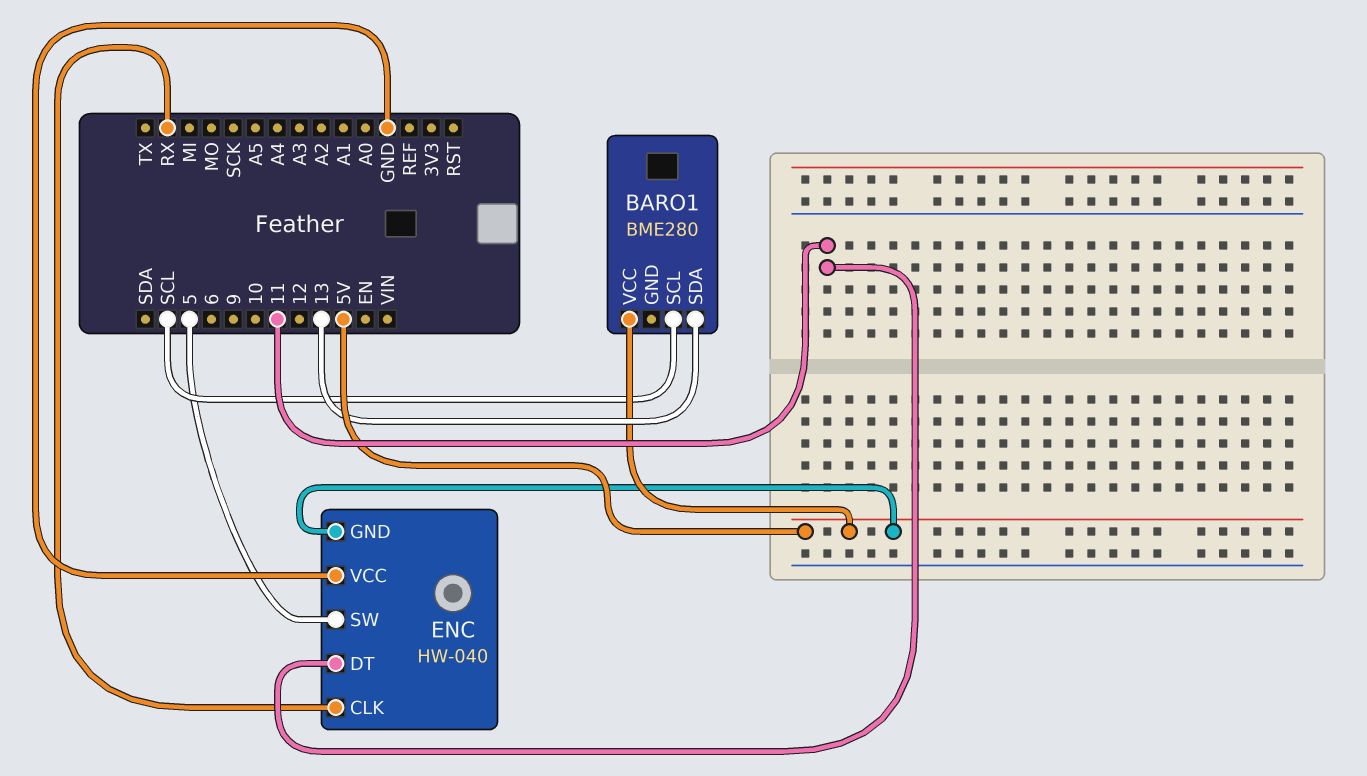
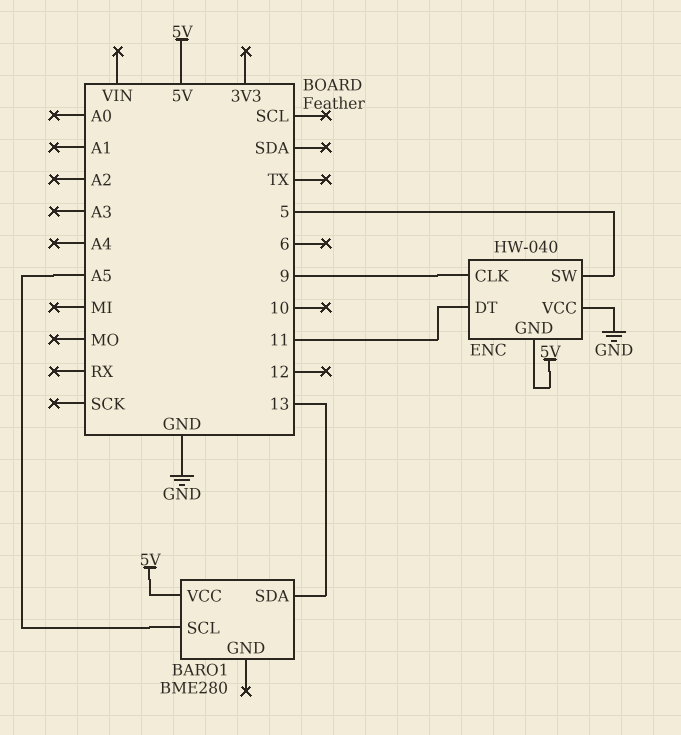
BARO1 pin SCL: SCL -> A5
ENC pin CLK: RX -> 9

